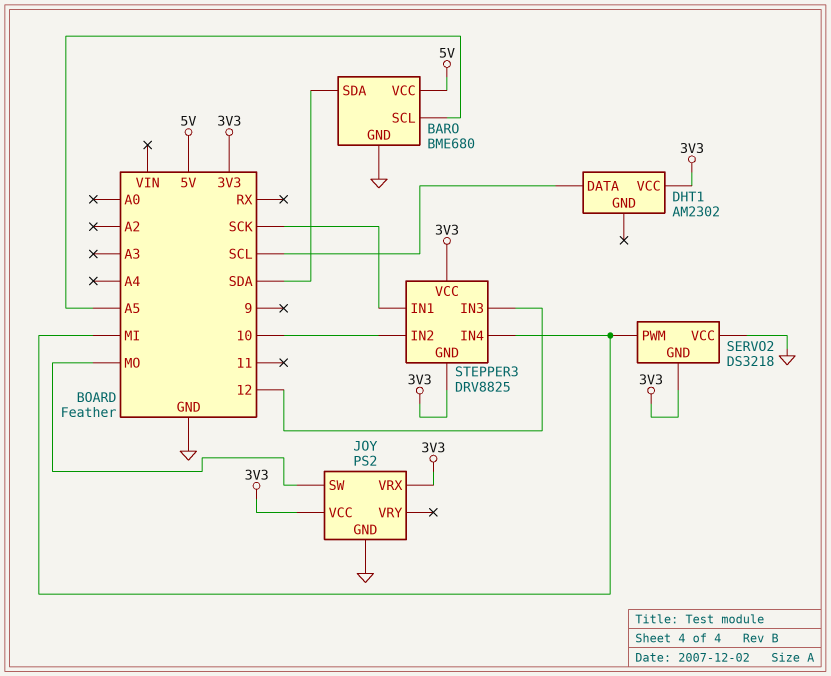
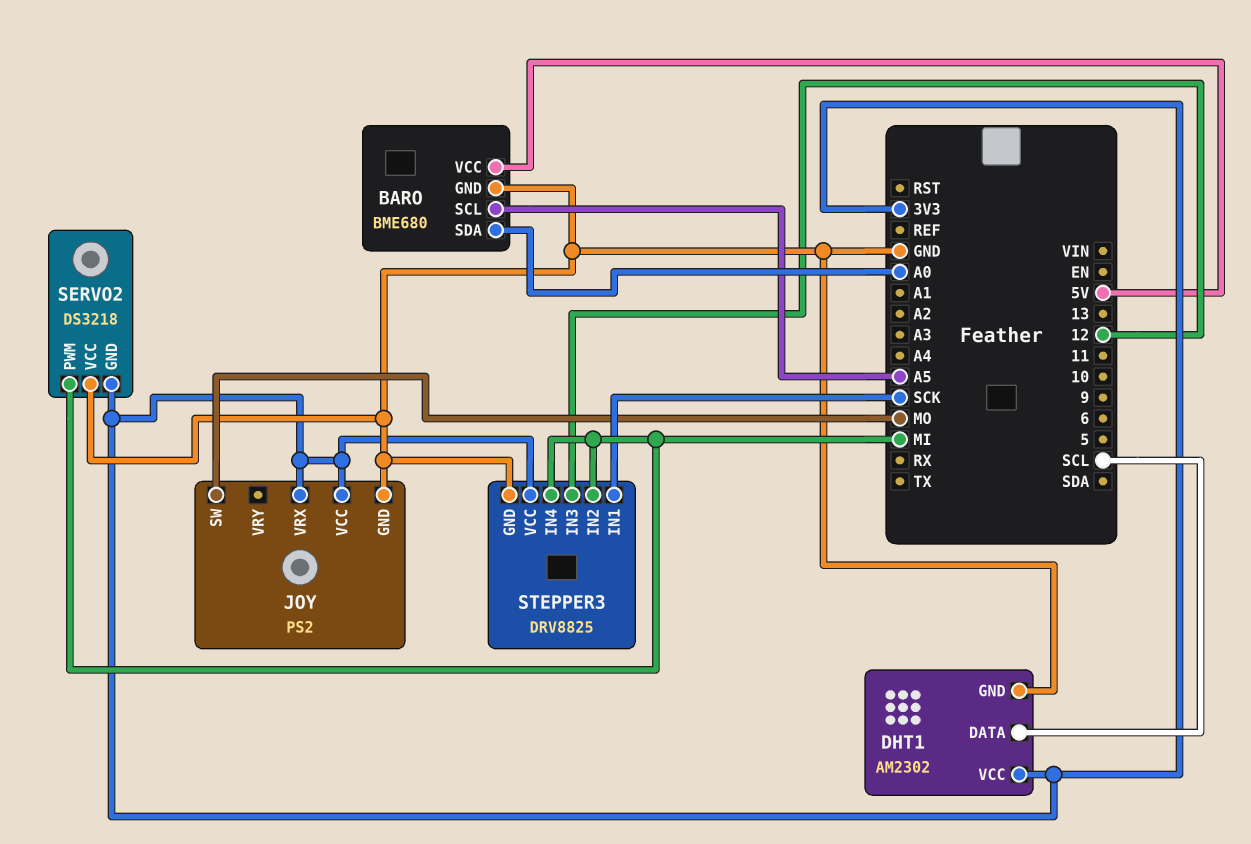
BARO pin SDA: SDA -> A0
DHT1 pin GND: none -> GND
STEPPER3 pin GND: 3V3 -> GND
STEPPER3 pin IN2: 10 -> MI

